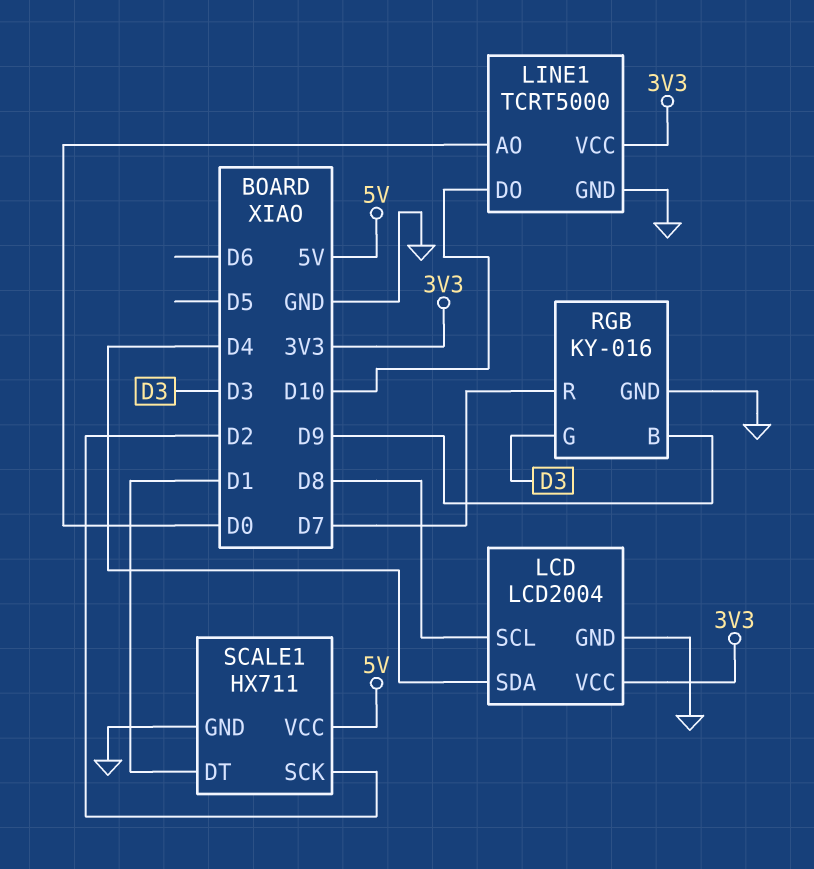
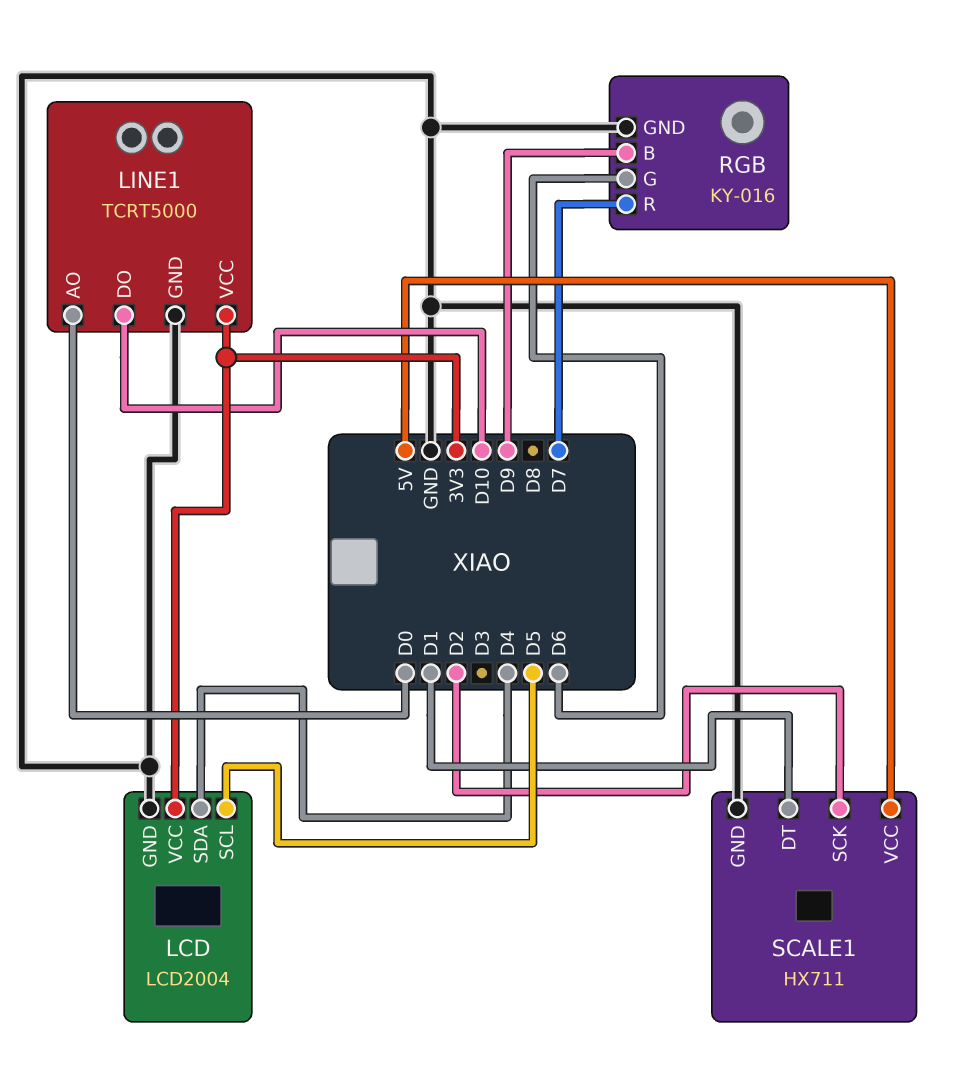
LCD pin SCL: D8 -> D5
RGB pin G: D3 -> D6

